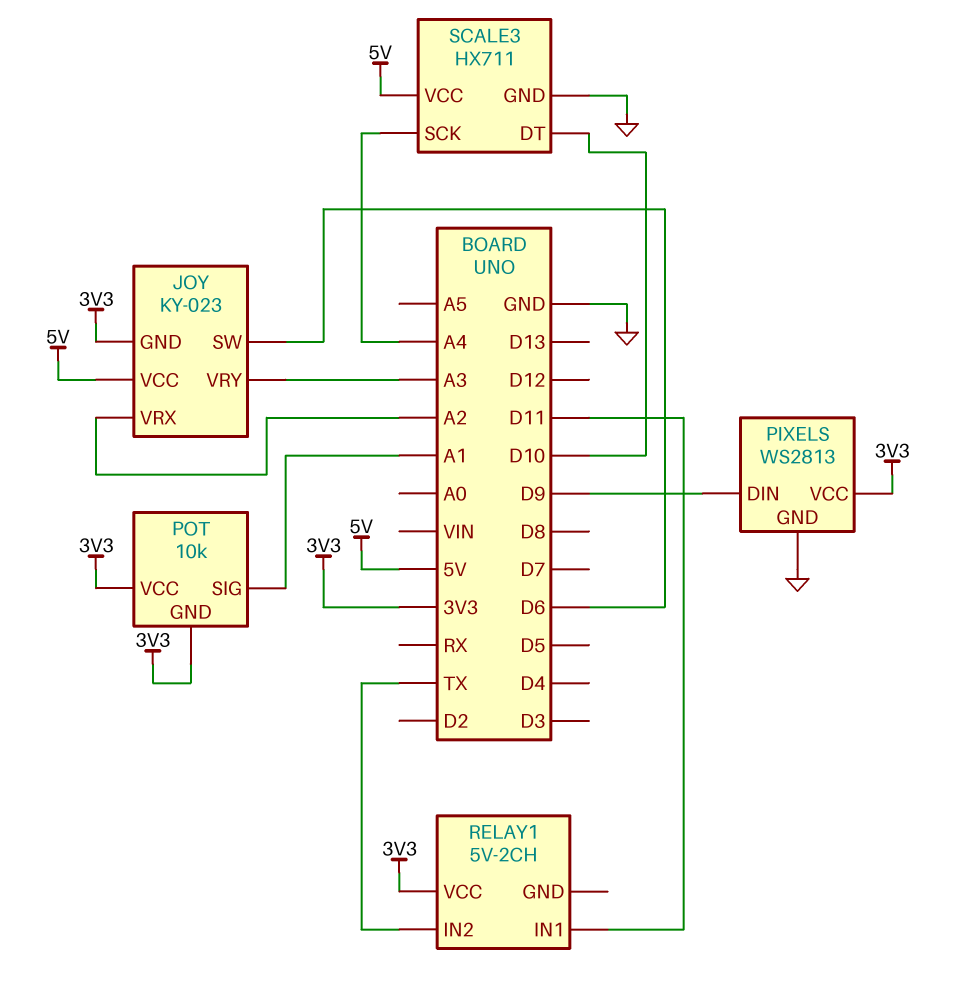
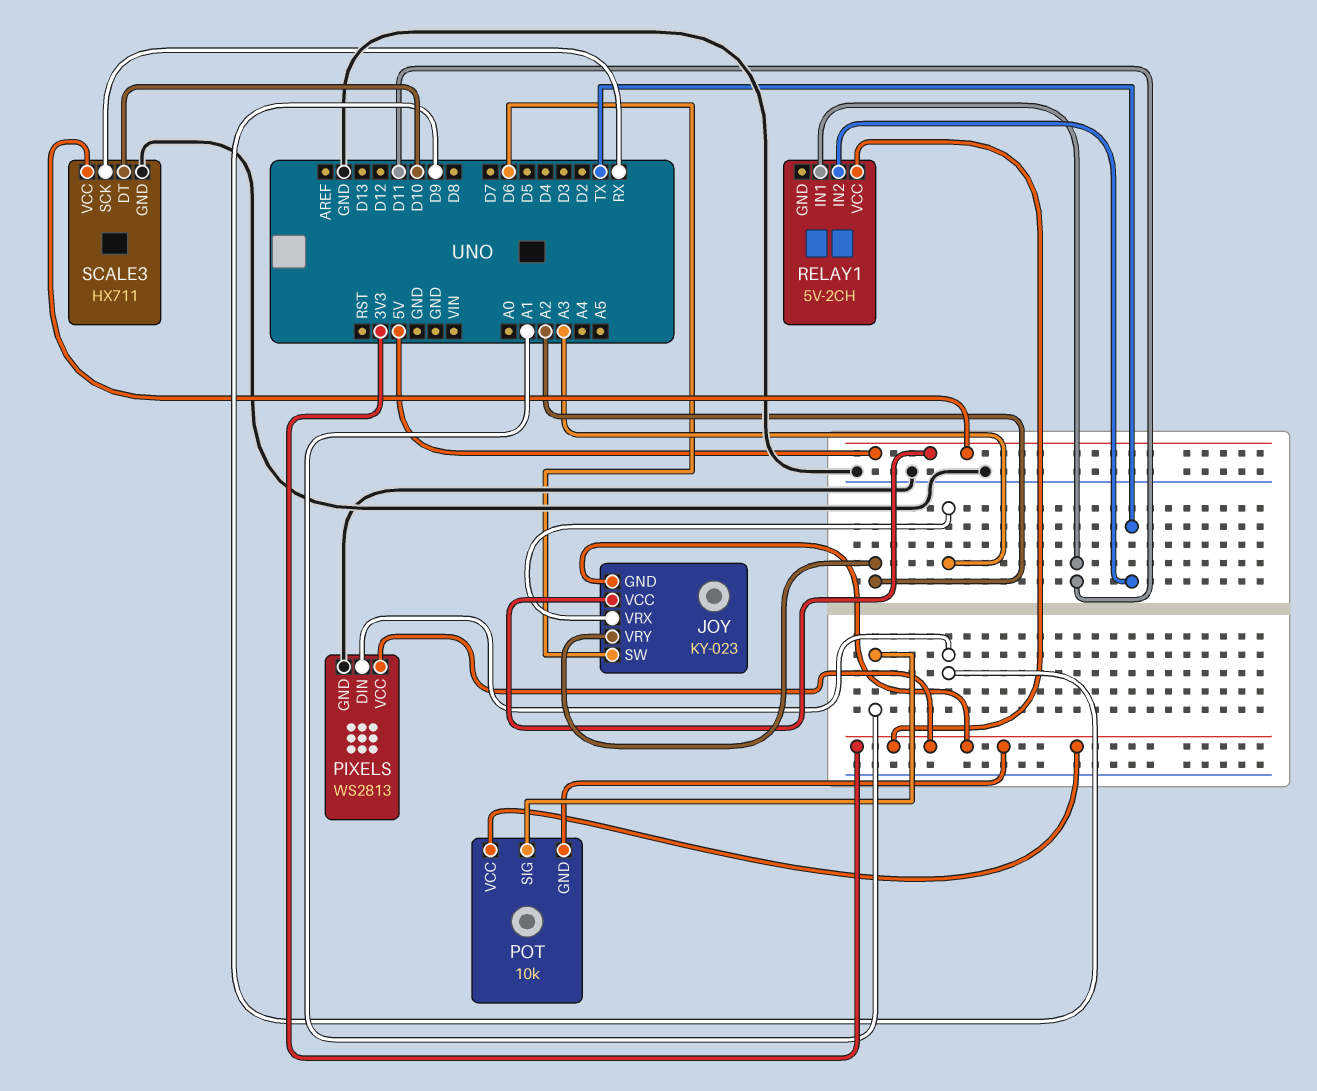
JOY pin VRX: A2 -> A3
JOY pin VRY: A3 -> A2
SCALE3 pin SCK: A4 -> RX

